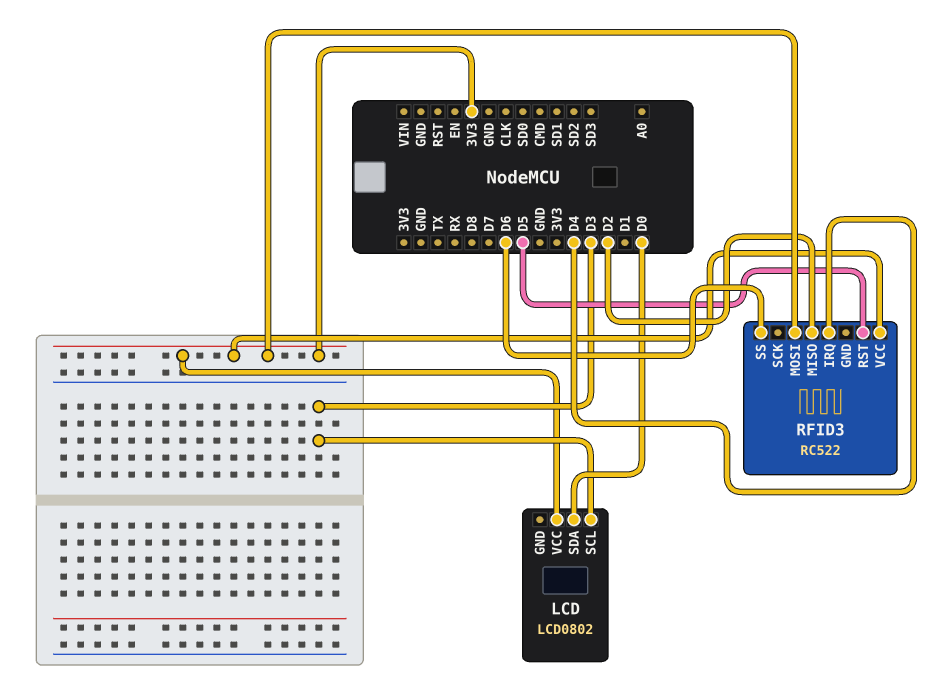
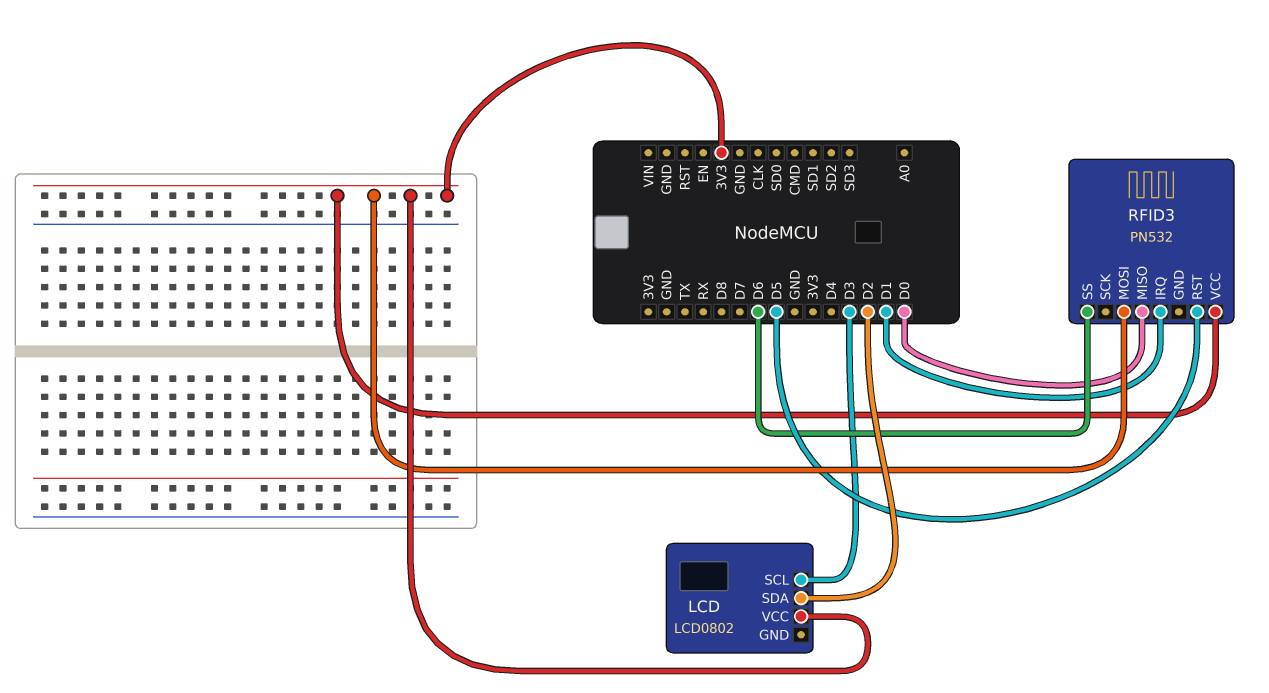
LCD pin SDA: D0 -> D2
RFID3: RC522 -> PN532
RFID3 pin IRQ: D4 -> D1
RFID3 pin MISO: D2 -> D0

